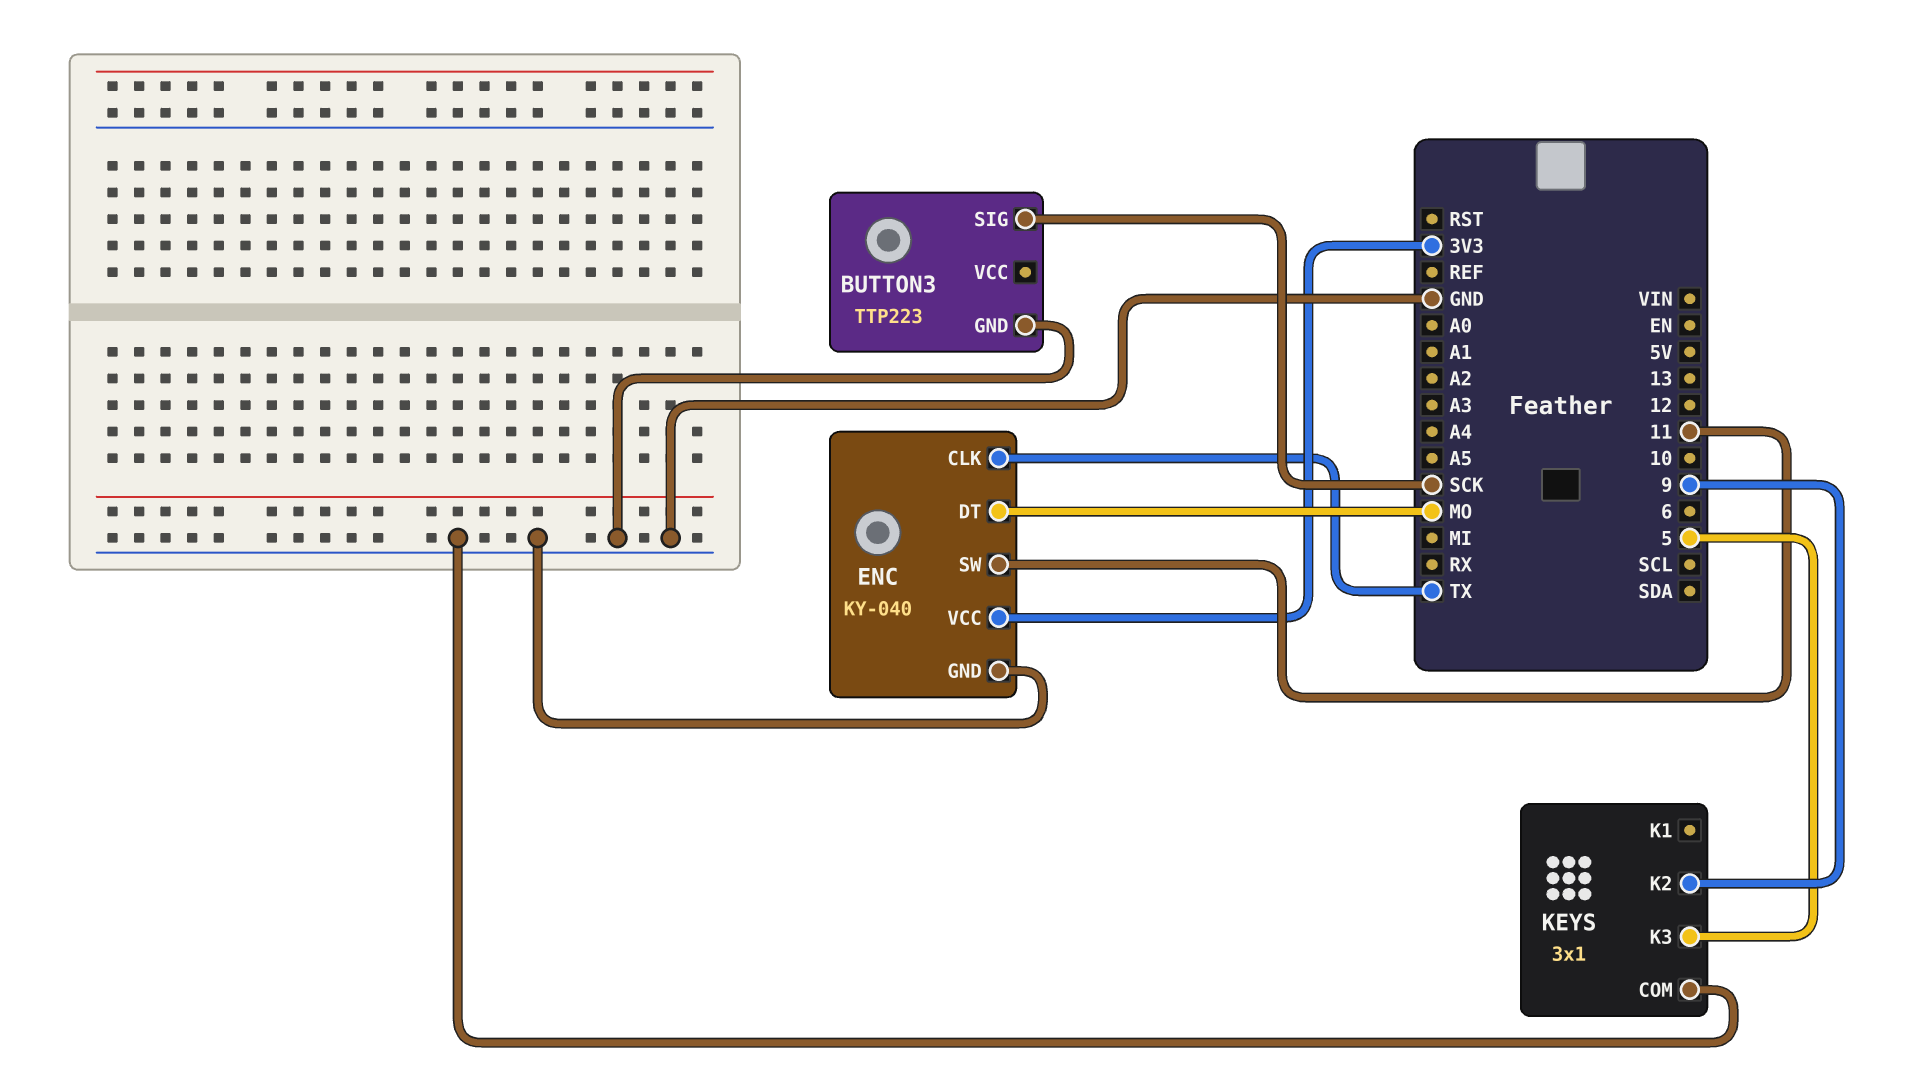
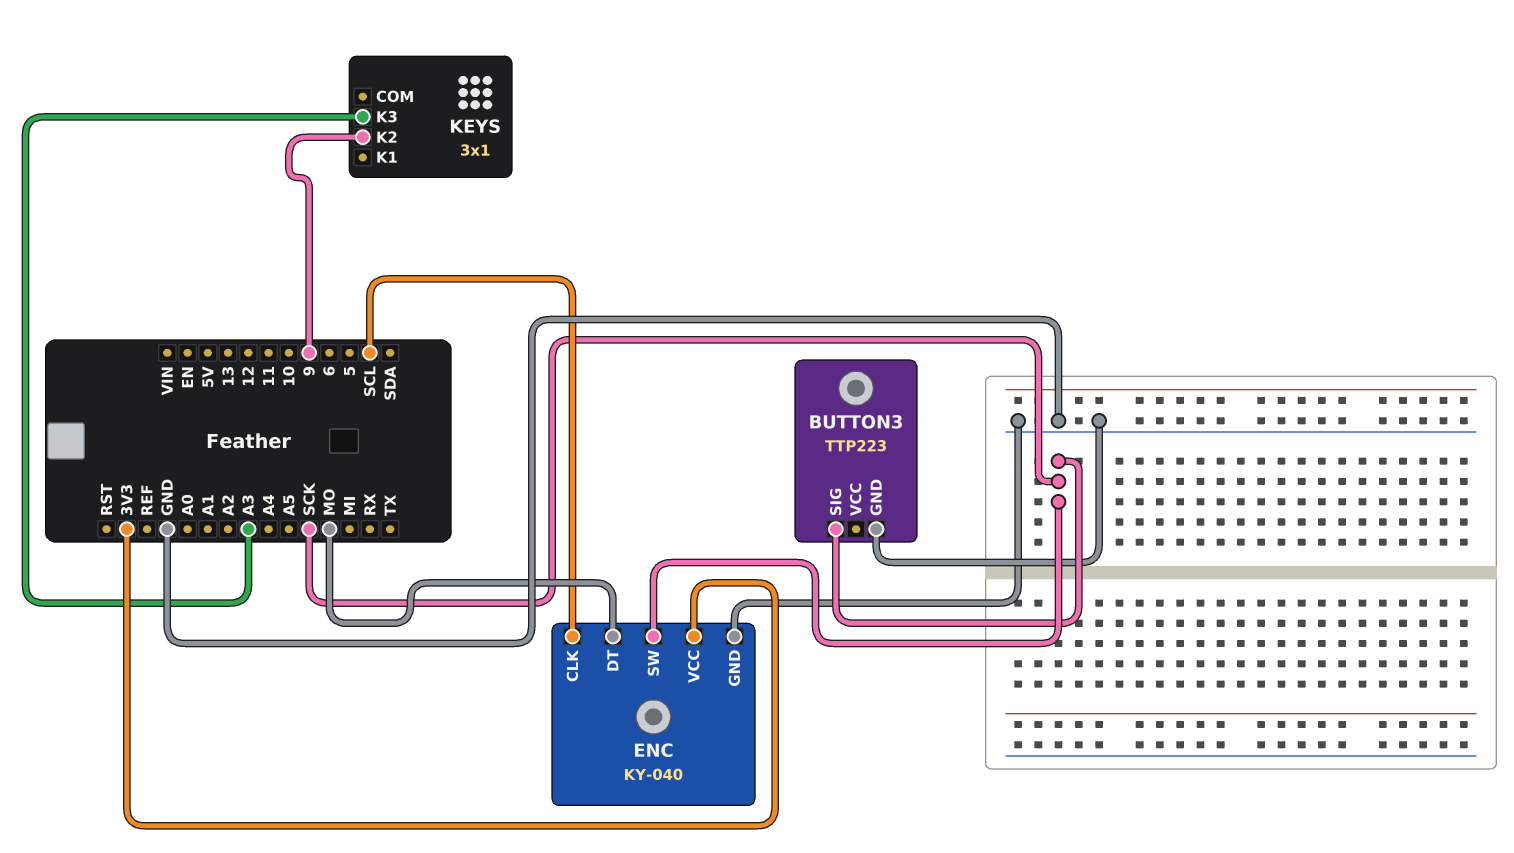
ENC pin CLK: TX -> SCL
ENC pin SW: 11 -> SCK
KEYS pin COM: GND -> none
KEYS pin K3: 5 -> A3

